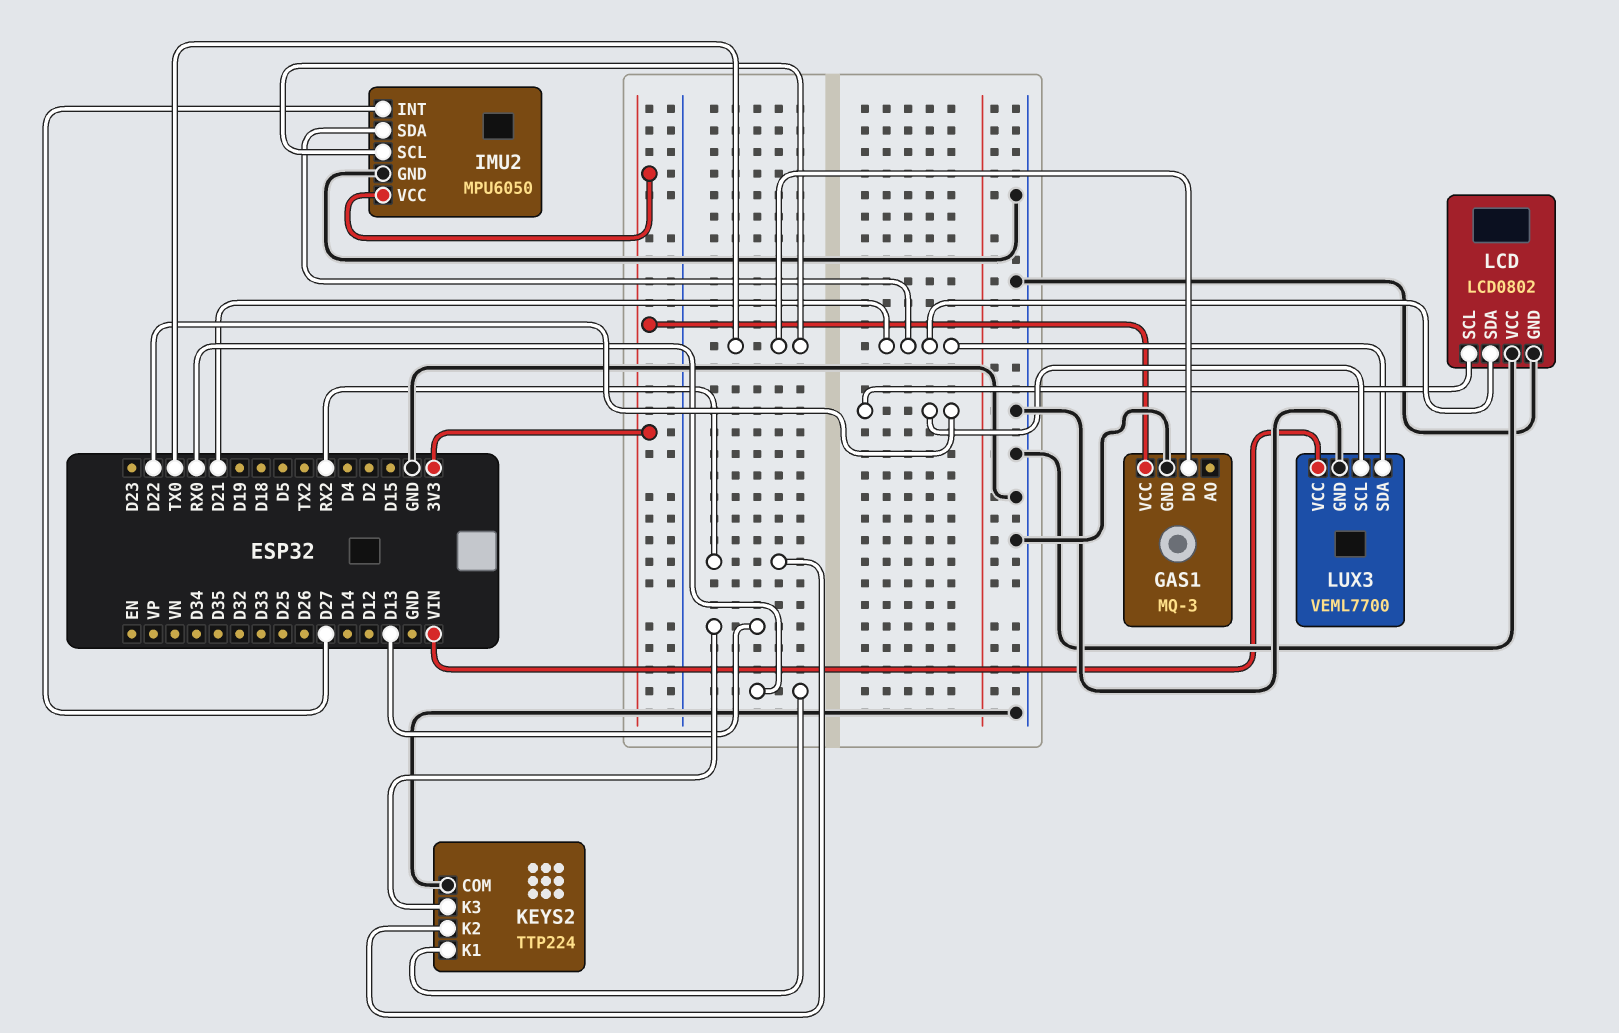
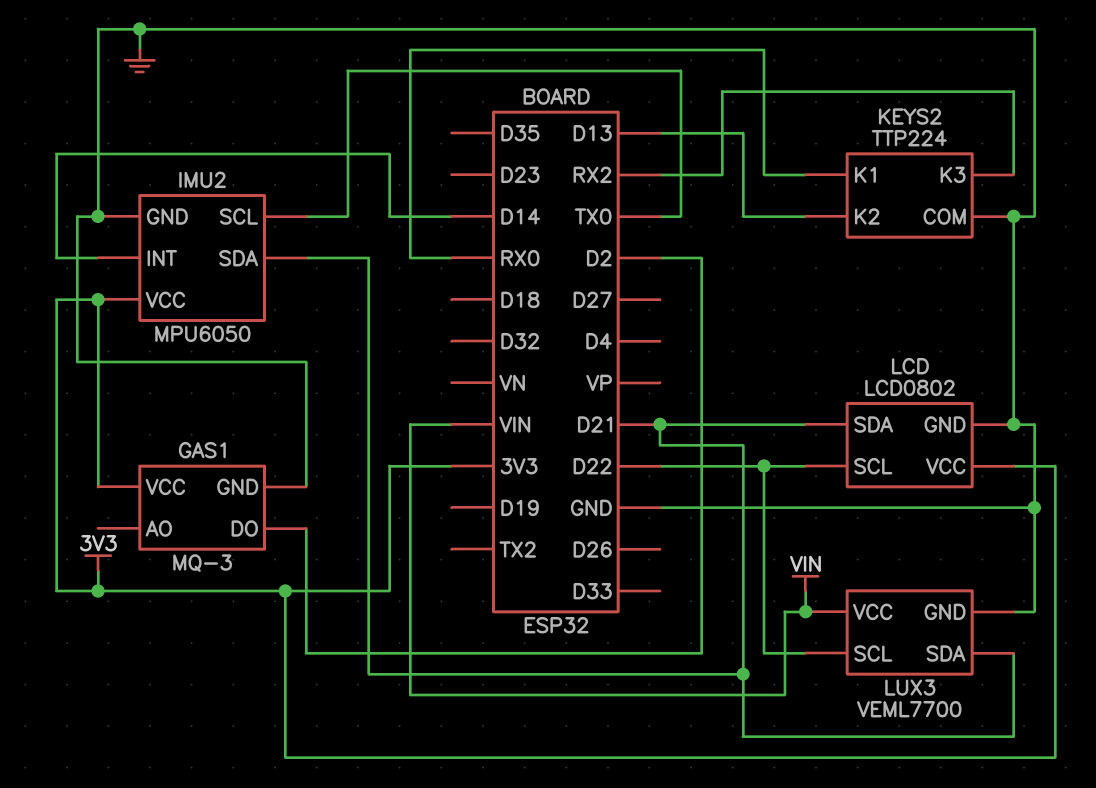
GAS1 pin DO: TX0 -> D2
IMU2 pin INT: D27 -> D14
KEYS2 pin K2: RX2 -> D13
KEYS2 pin K3: D13 -> RX2
LCD pin VCC: GND -> 3V3

